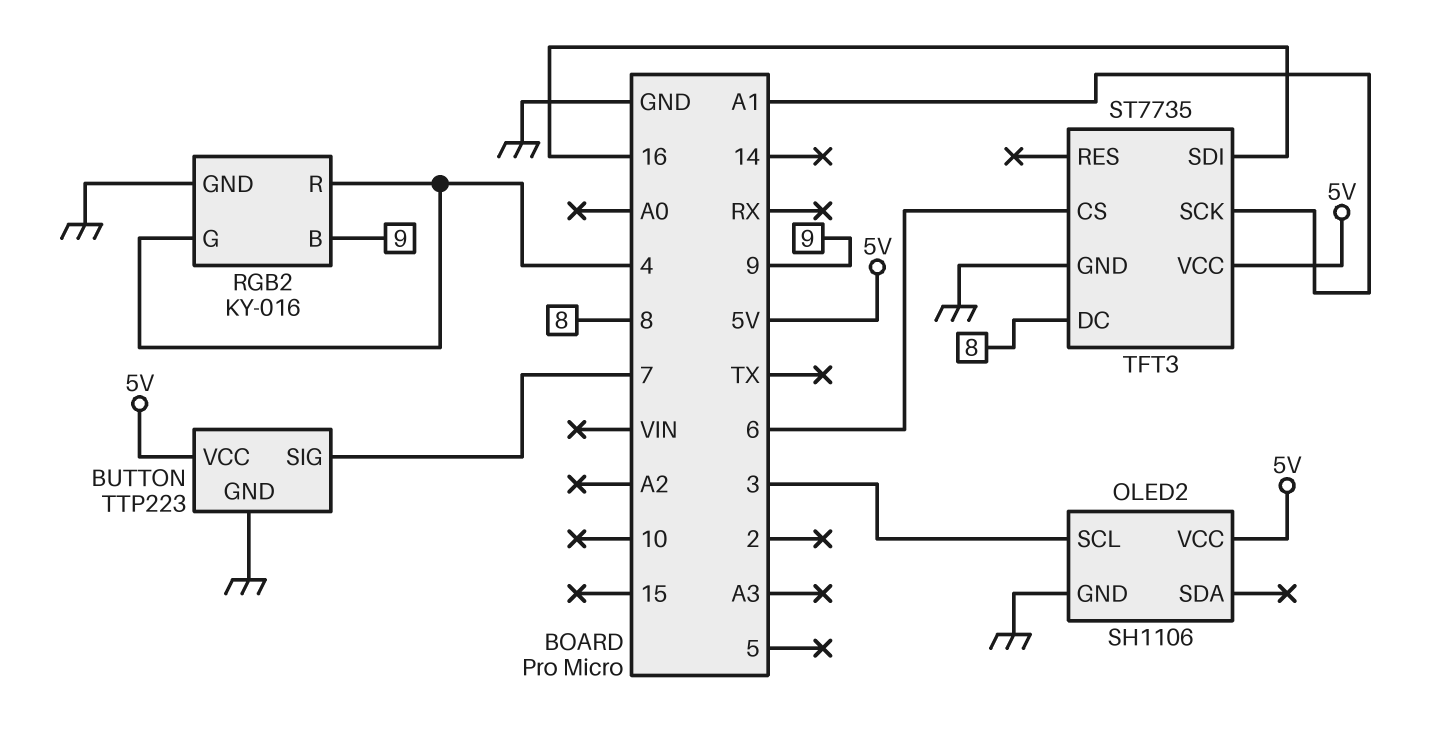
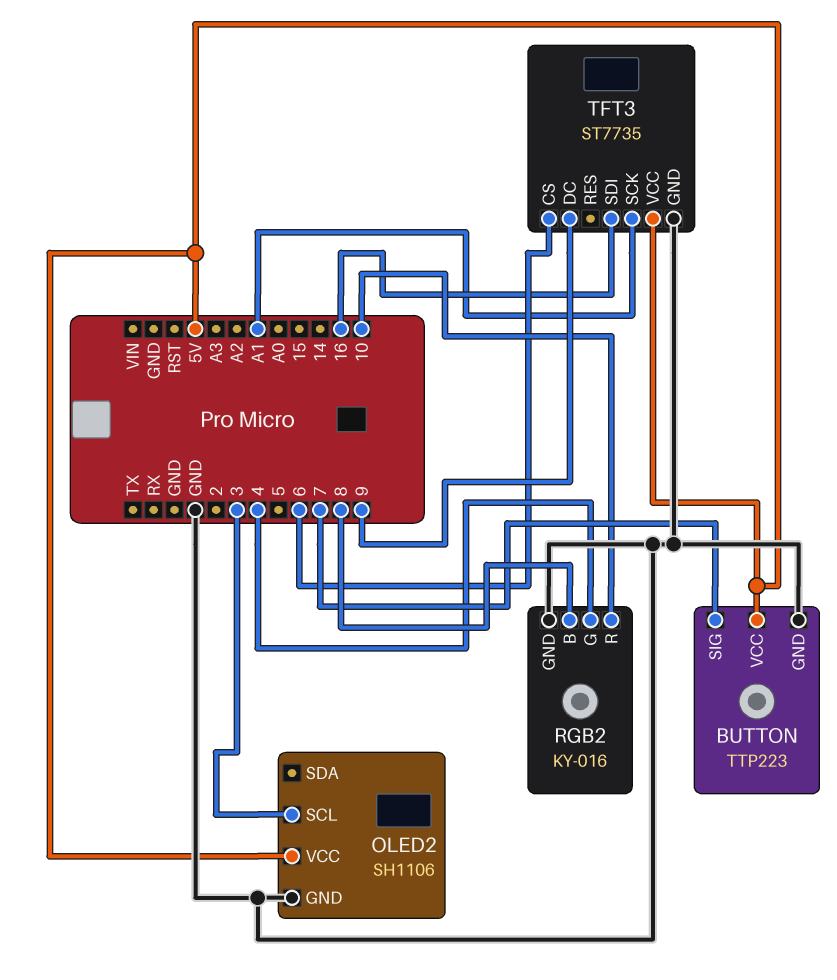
RGB2 pin B: 9 -> 8
RGB2 pin R: 4 -> 10
TFT3 pin DC: 8 -> 9

